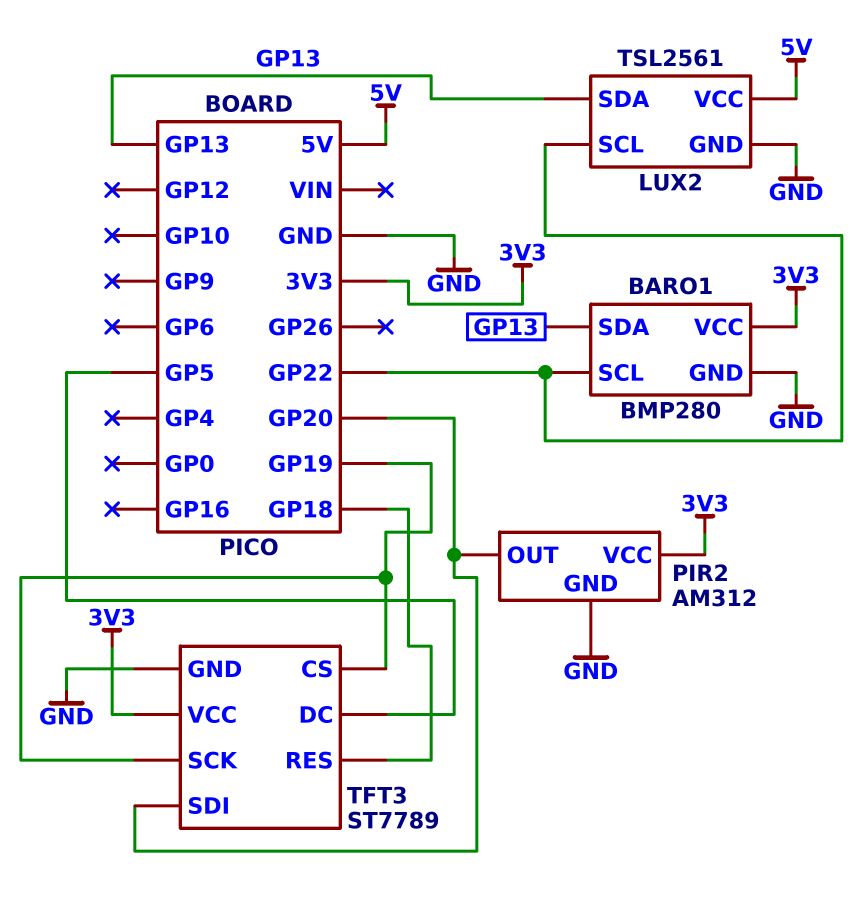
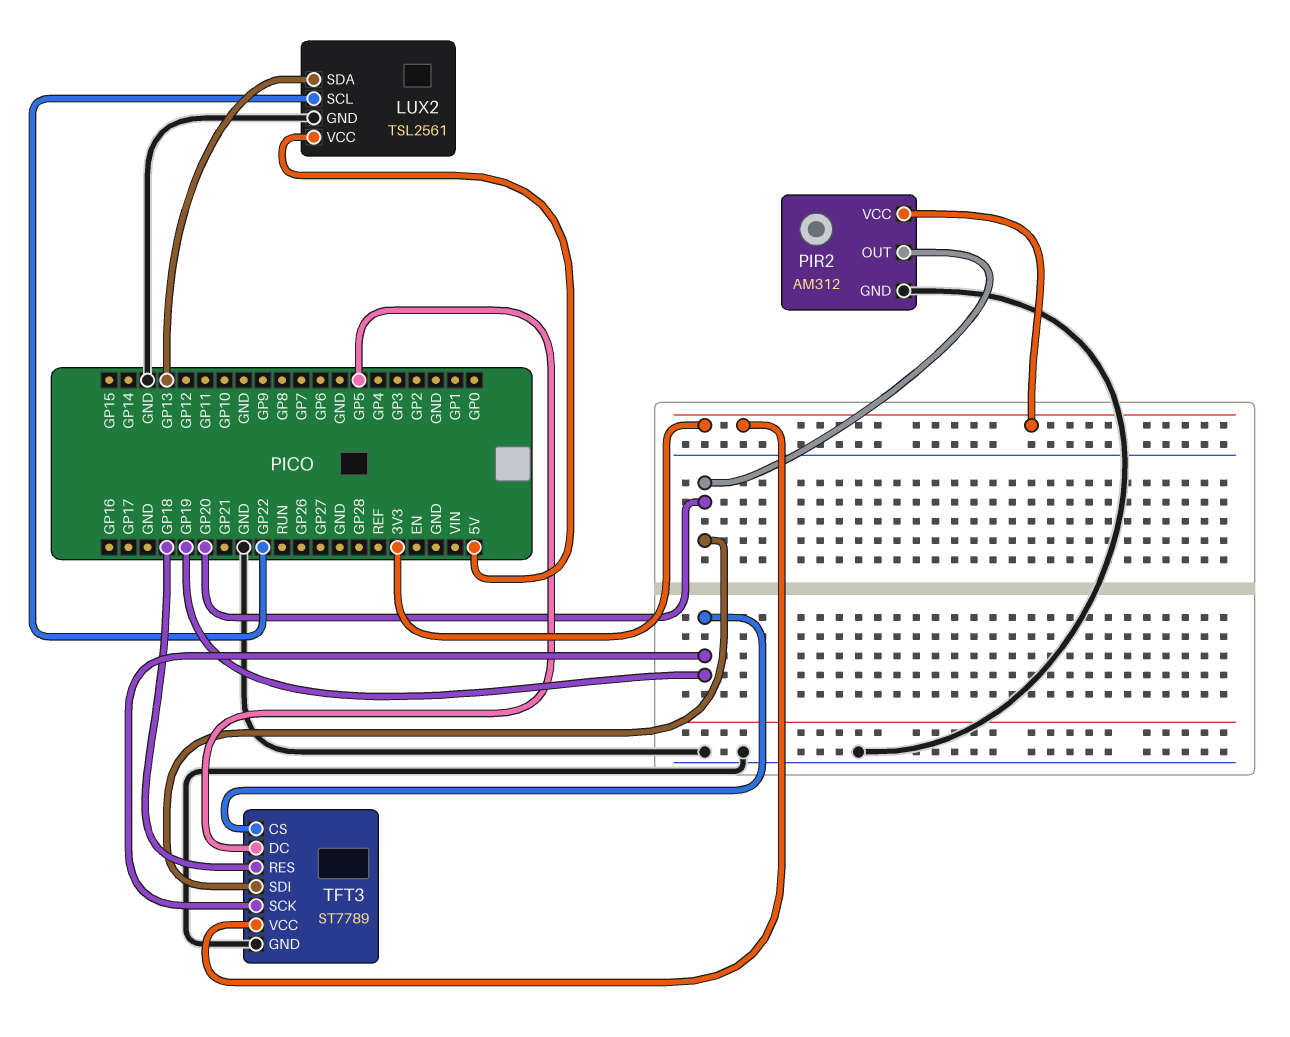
BARO1: BMP280 -> none
BARO1 pin GND: GND -> none
BARO1 pin SCL: GP22 -> none
BARO1 pin SDA: GP13 -> none
BARO1 pin VCC: 3V3 -> none

